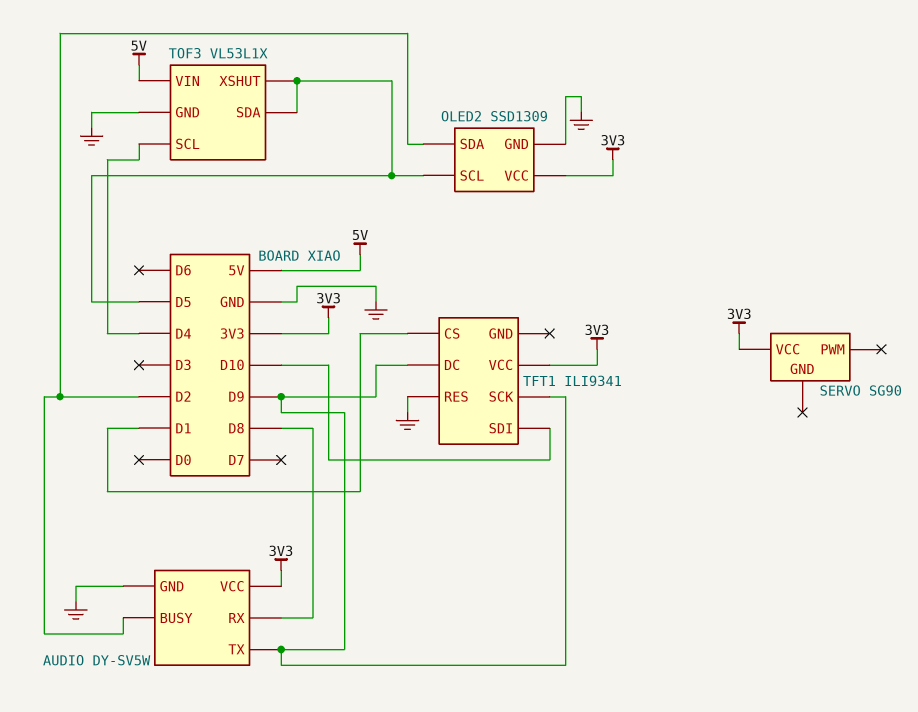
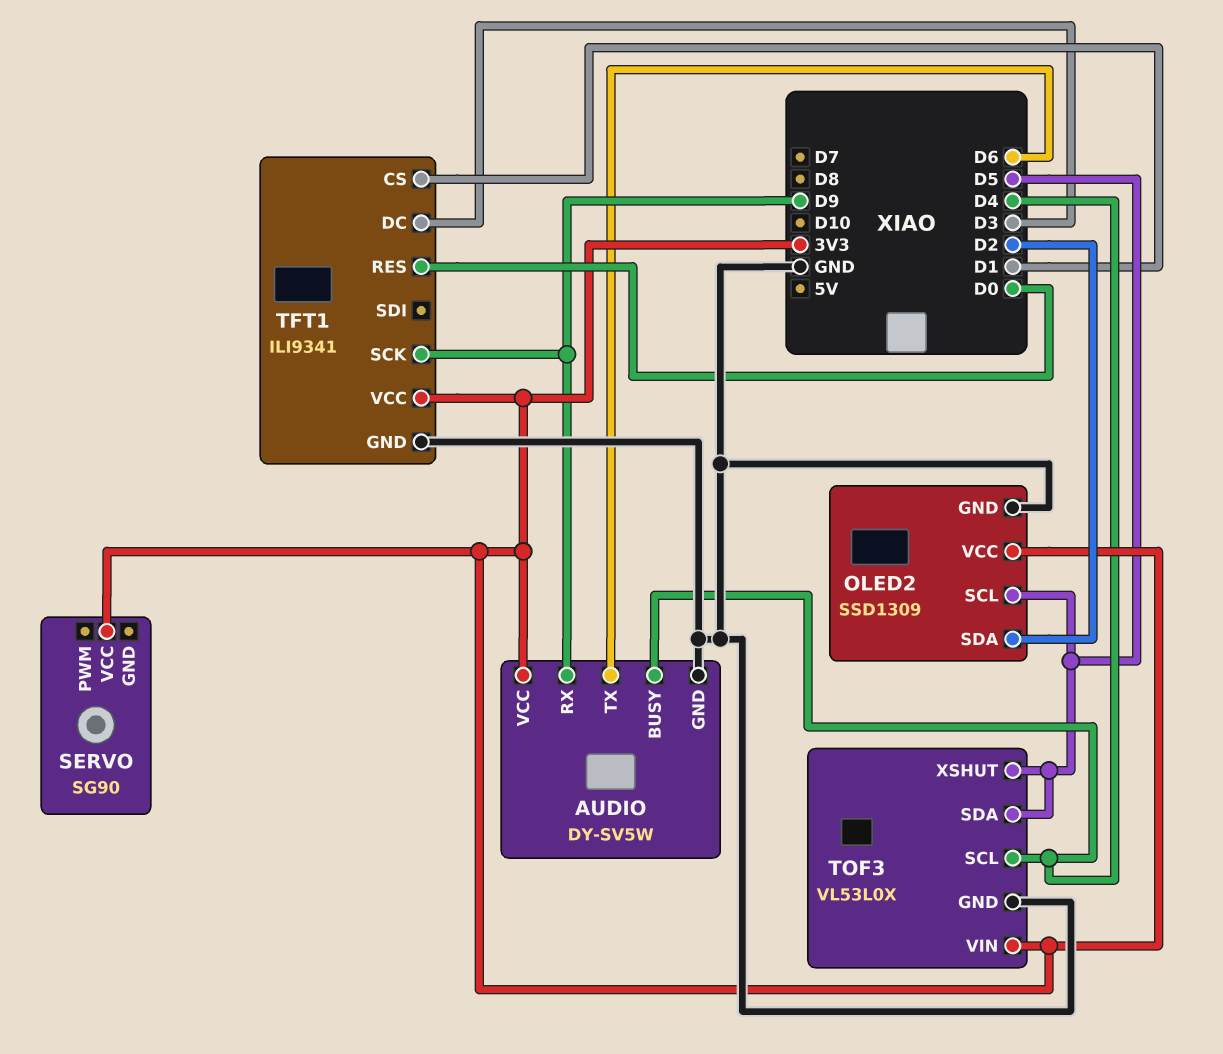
AUDIO pin BUSY: D2 -> D4
AUDIO pin RX: D8 -> D9
AUDIO pin TX: D9 -> D6
TFT1 pin DC: D9 -> D3
TFT1 pin GND: none -> GND
TFT1 pin RES: GND -> D0
TFT1 pin SDI: D10 -> none
TOF3: VL53L1X -> VL53L0X
TOF3 pin VIN: 5V -> 3V3

